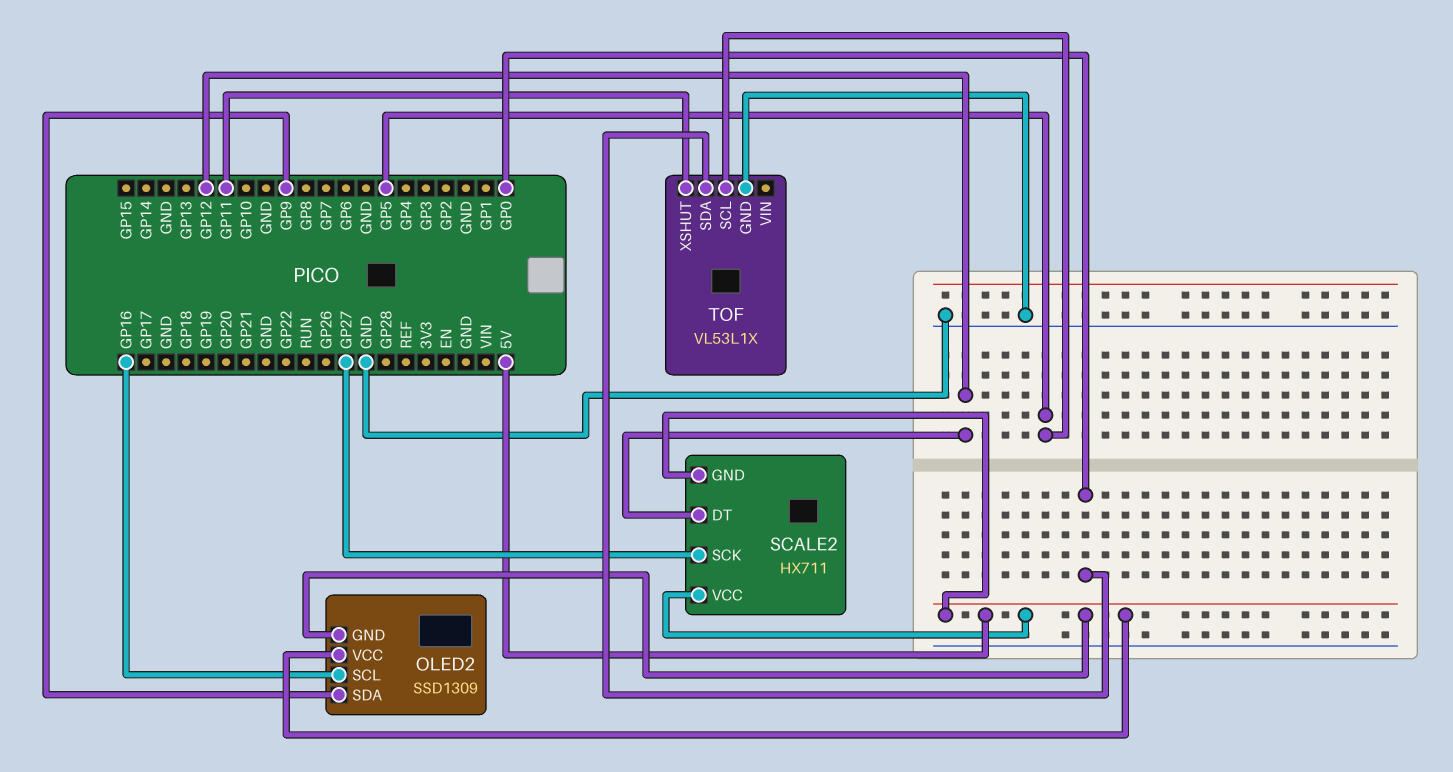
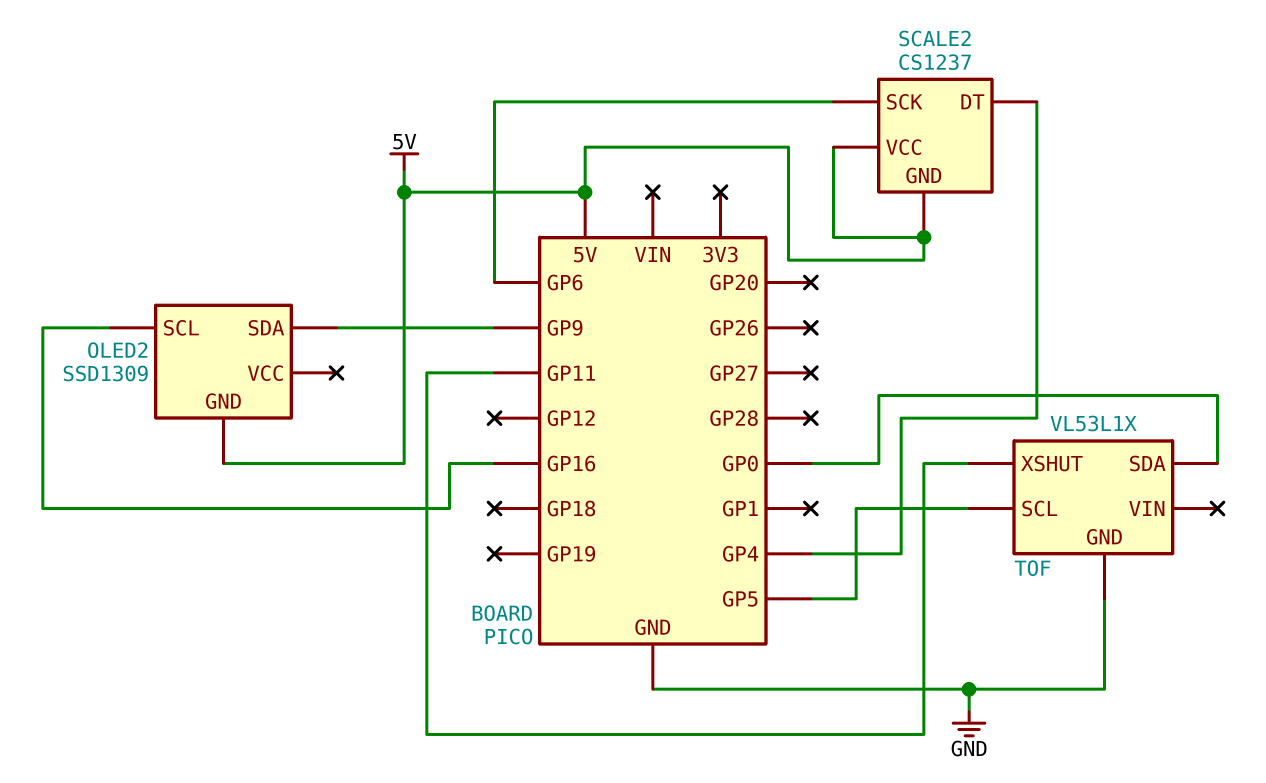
OLED2 pin VCC: 5V -> none
SCALE2: HX711 -> CS1237
SCALE2 pin DT: GP12 -> GP4
SCALE2 pin SCK: GP27 -> GP6

